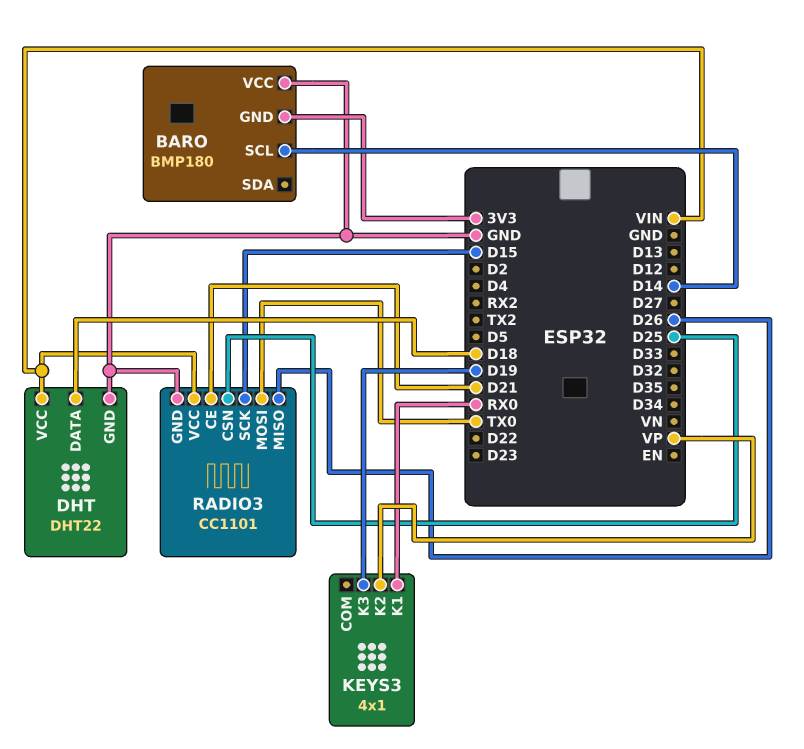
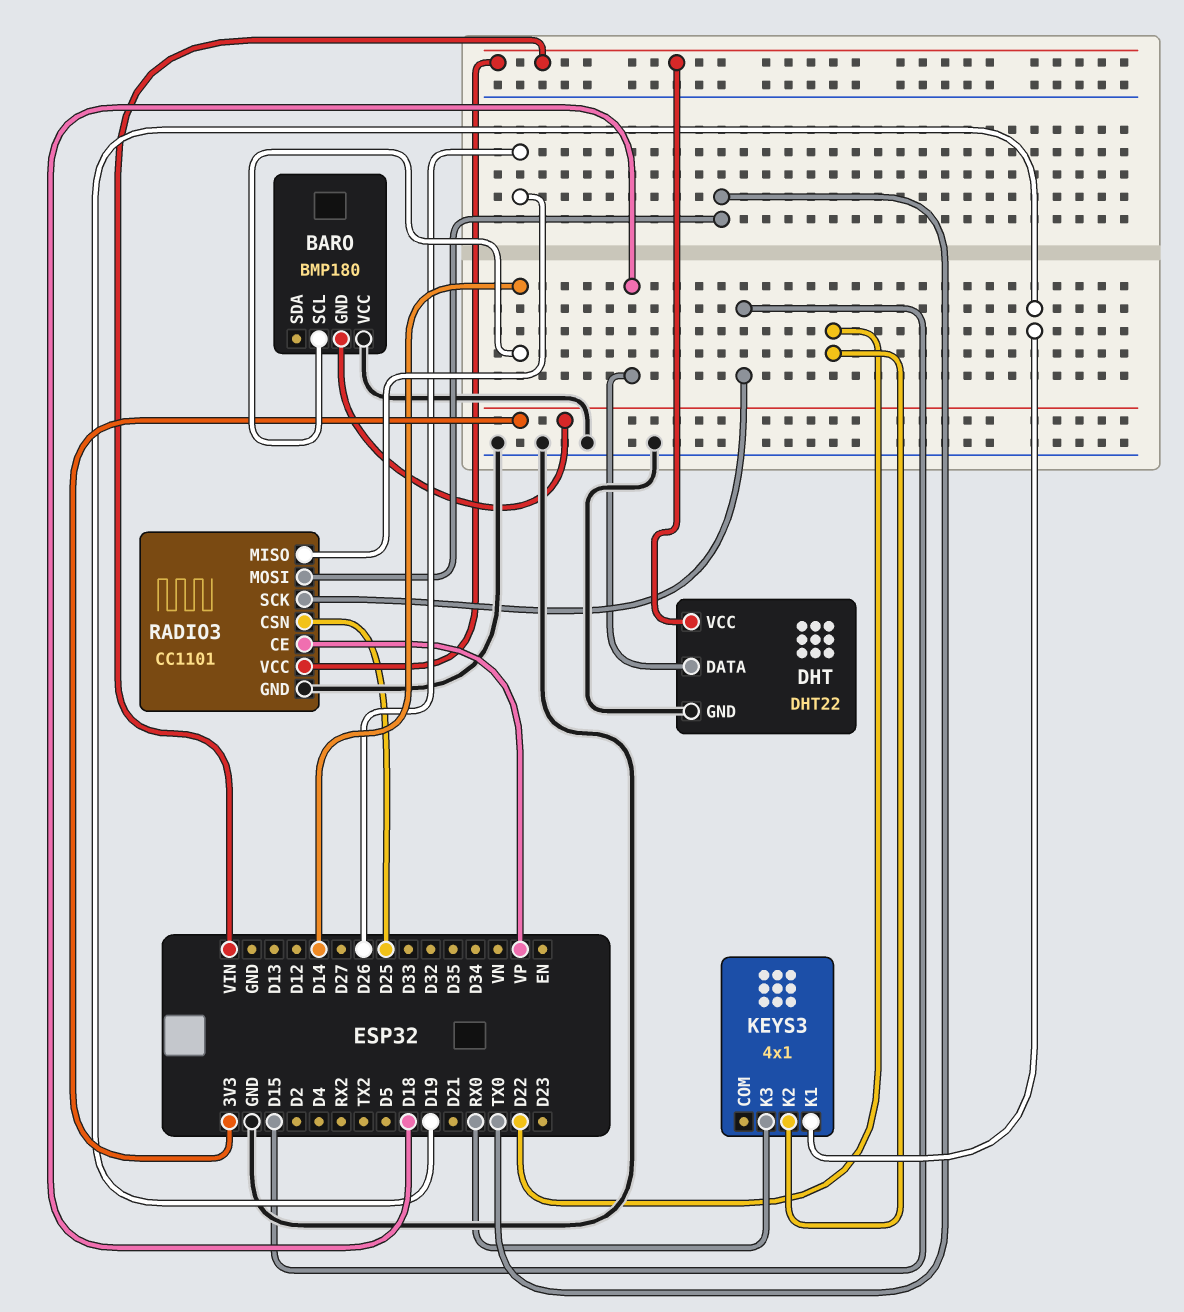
KEYS3 pin K1: RX0 -> D19
KEYS3 pin K2: VP -> D22
KEYS3 pin K3: D19 -> RX0
RADIO3 pin CE: D21 -> VP

